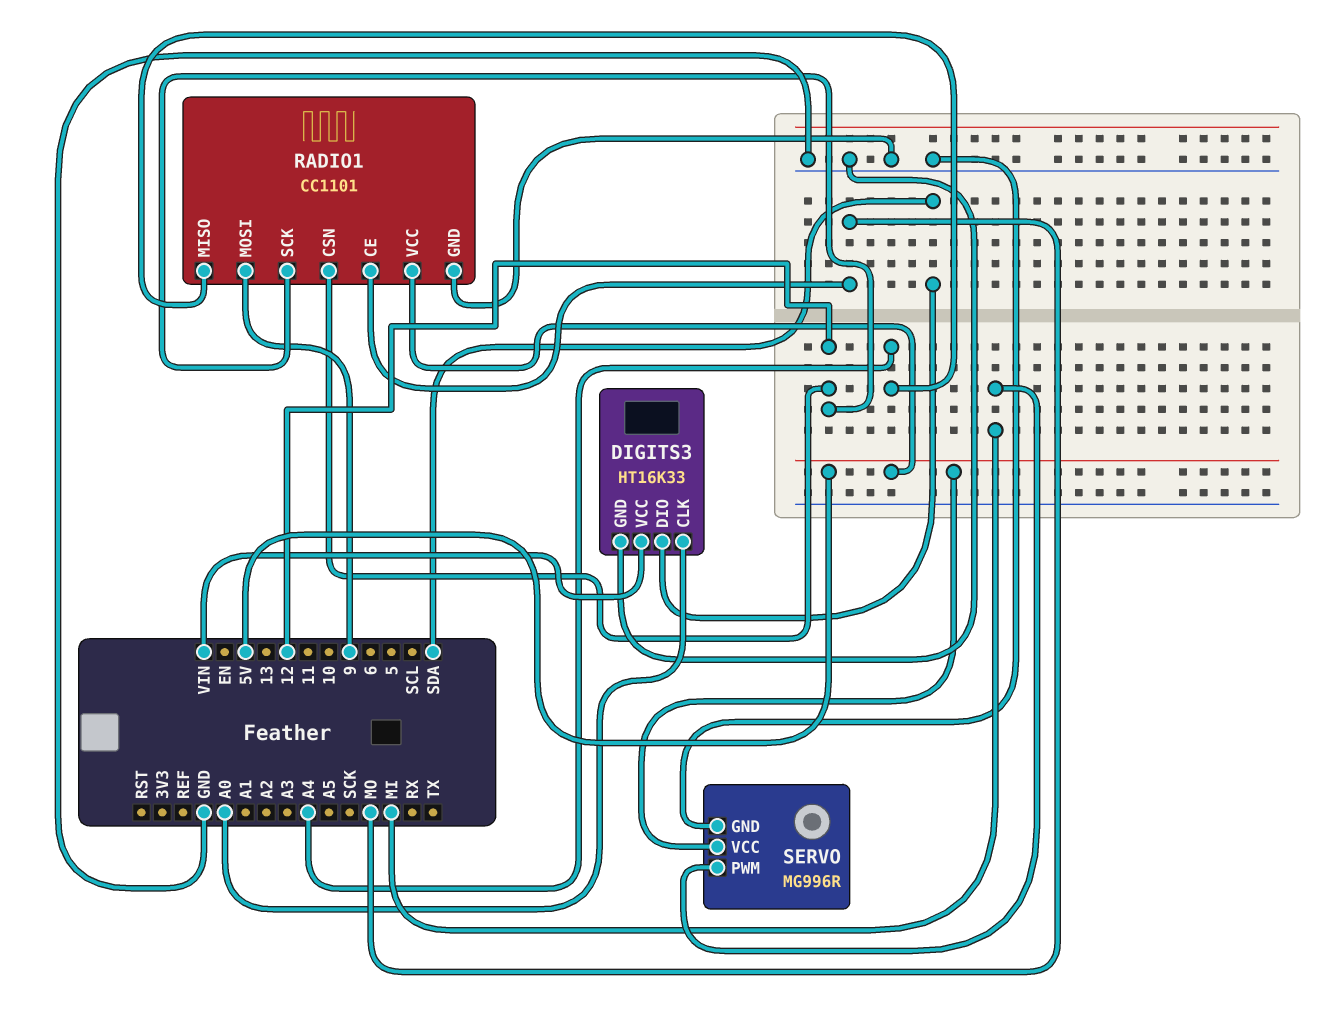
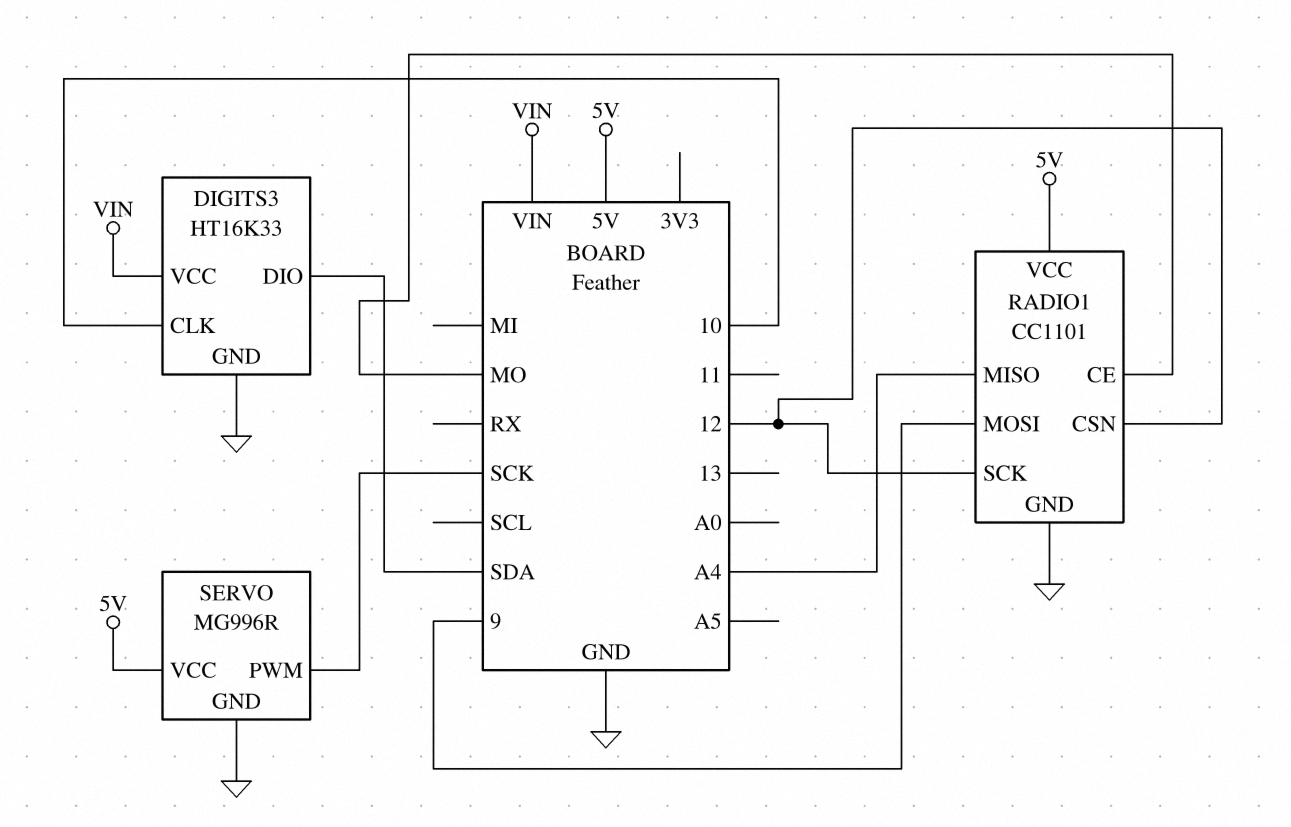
DIGITS3 pin CLK: A0 -> 10
SERVO pin PWM: MI -> SCK

